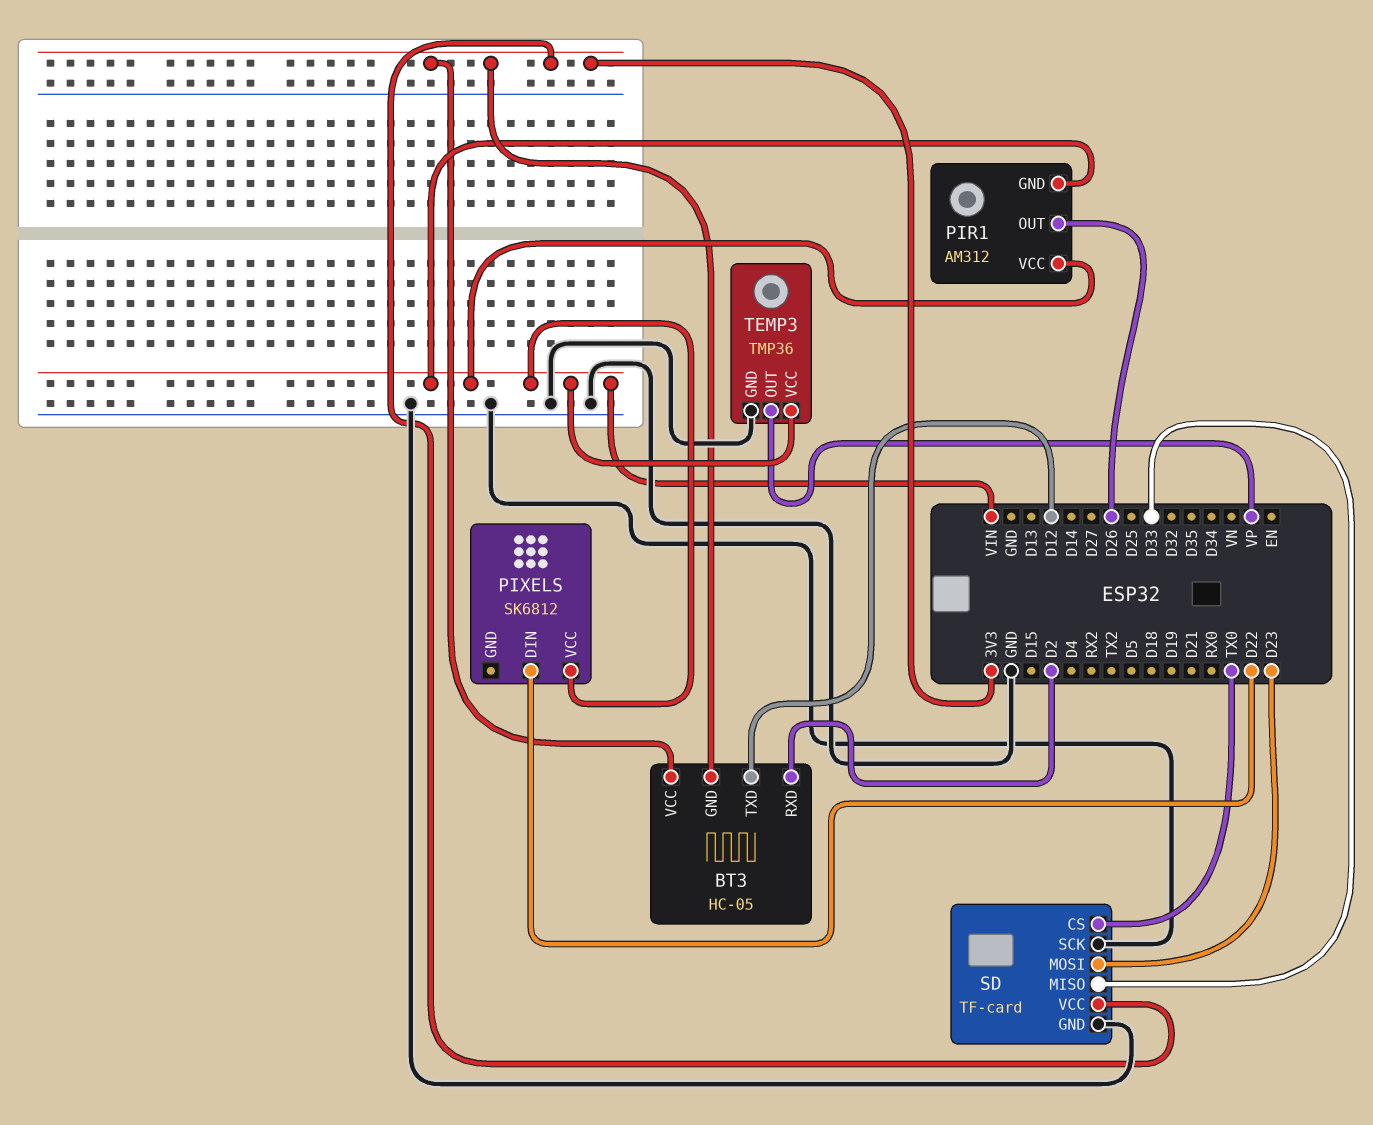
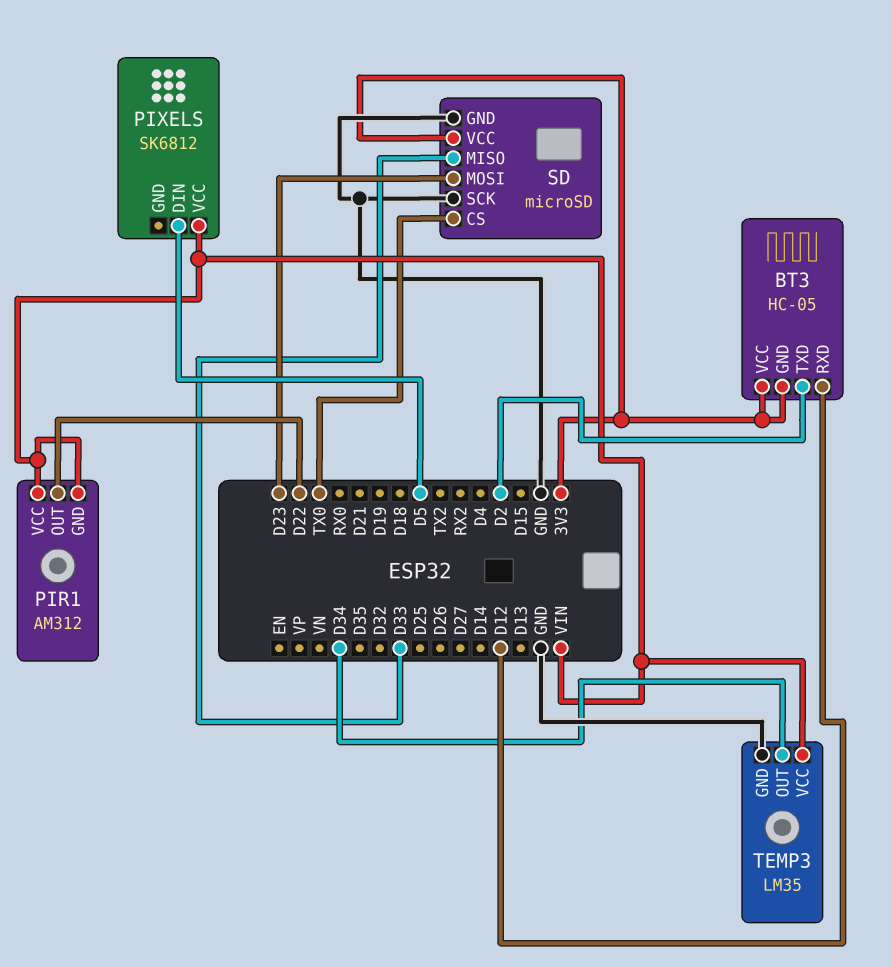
BT3 pin RXD: D2 -> D12
BT3 pin TXD: D12 -> D2
PIR1 pin OUT: D26 -> D22
PIXELS pin DIN: D22 -> D5
SD: TF-card -> microSD
TEMP3: TMP36 -> LM35
TEMP3 pin OUT: VP -> D34

